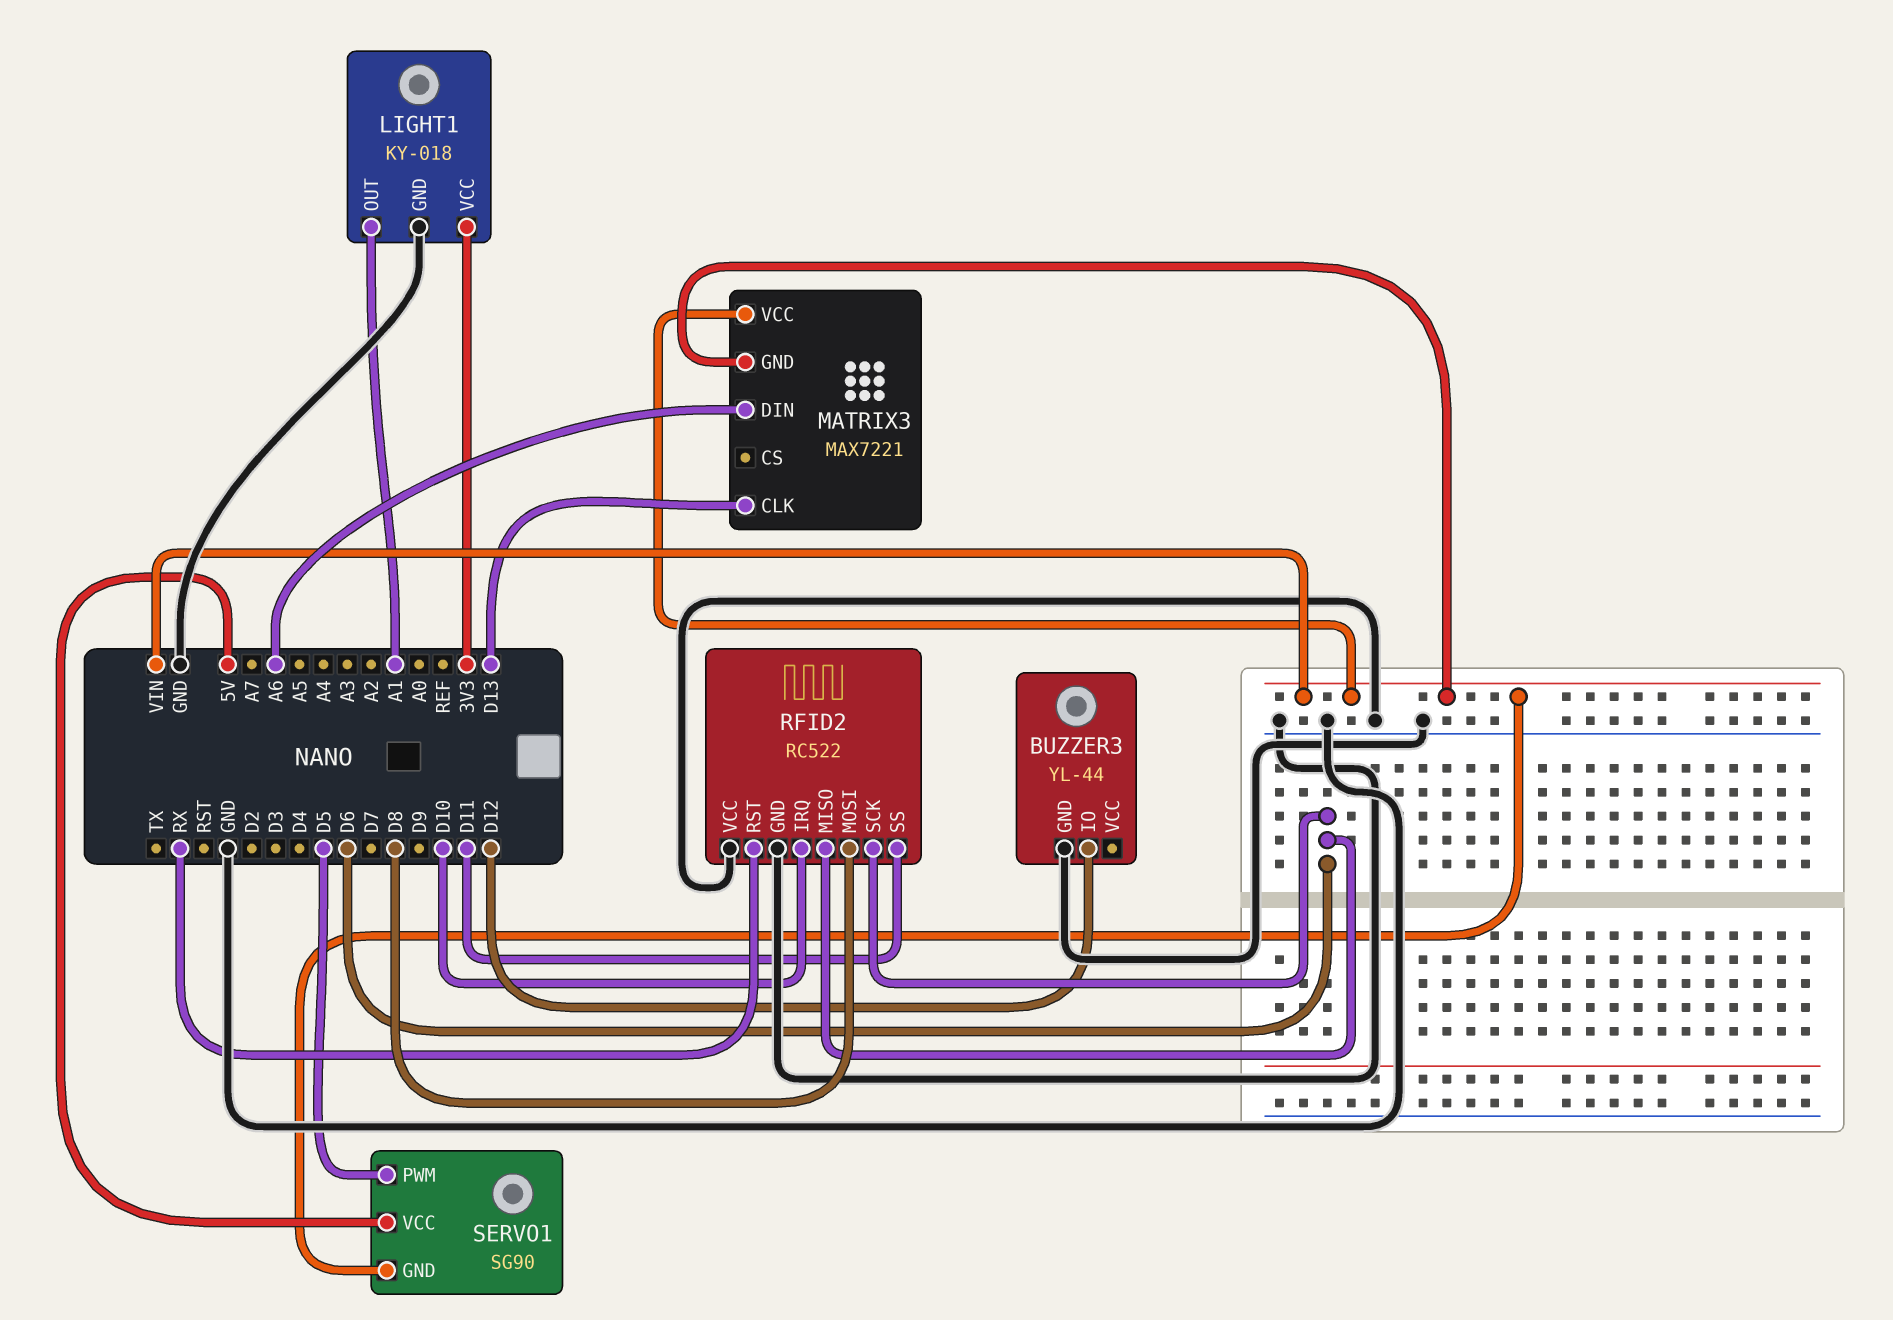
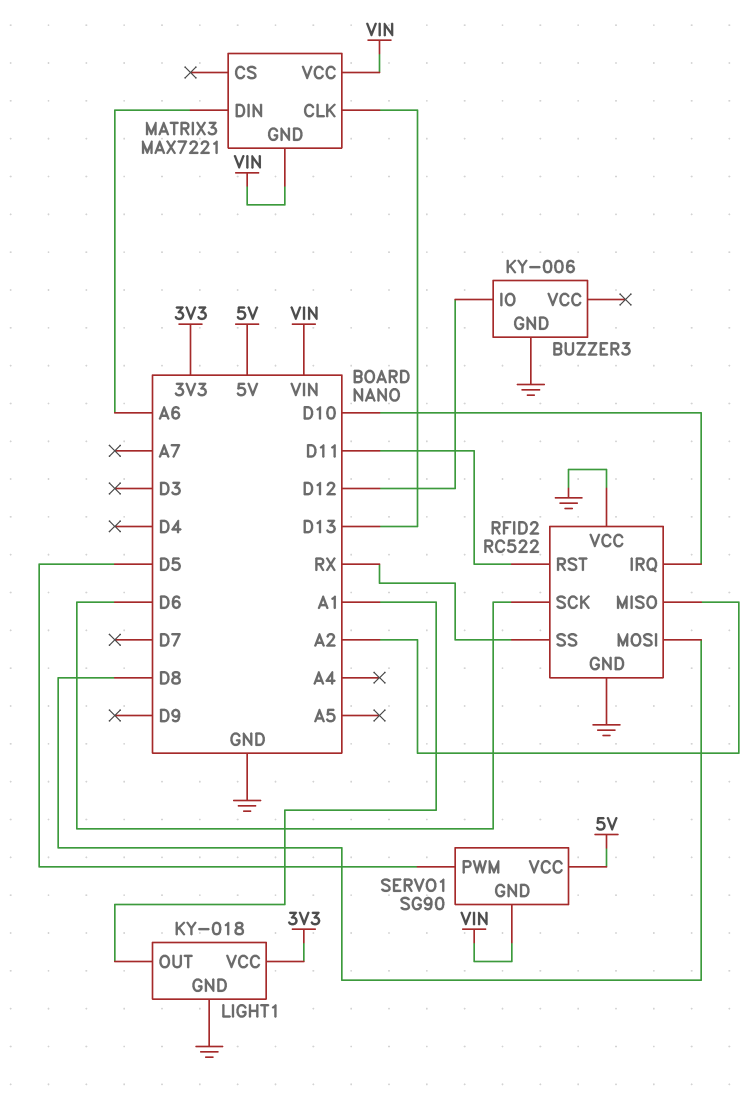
BUZZER3: YL-44 -> KY-006
RFID2 pin MISO: D6 -> A2
RFID2 pin RST: RX -> D11
RFID2 pin SS: D11 -> RX

